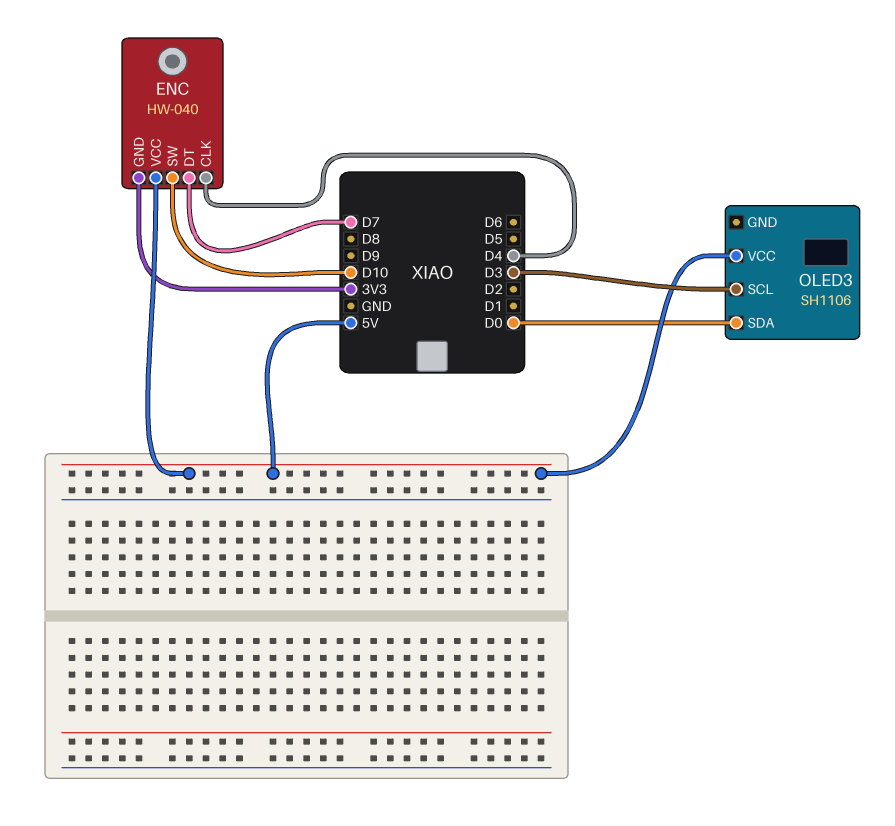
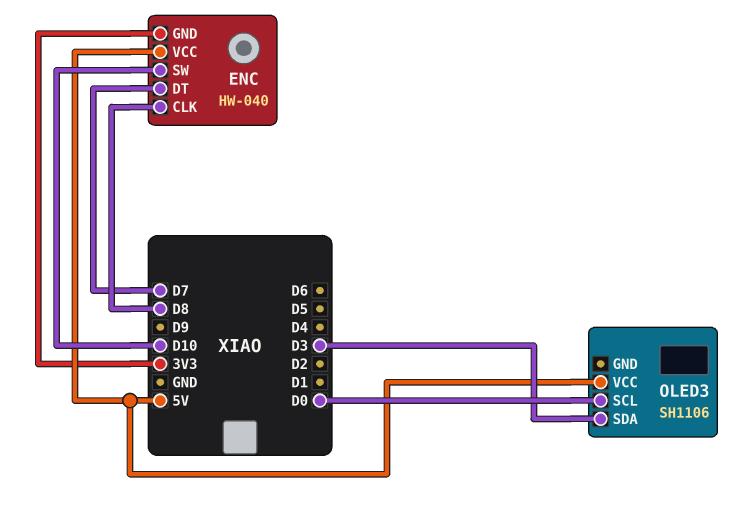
ENC pin CLK: D4 -> D8
OLED3 pin SCL: D3 -> D0
OLED3 pin SDA: D0 -> D3

